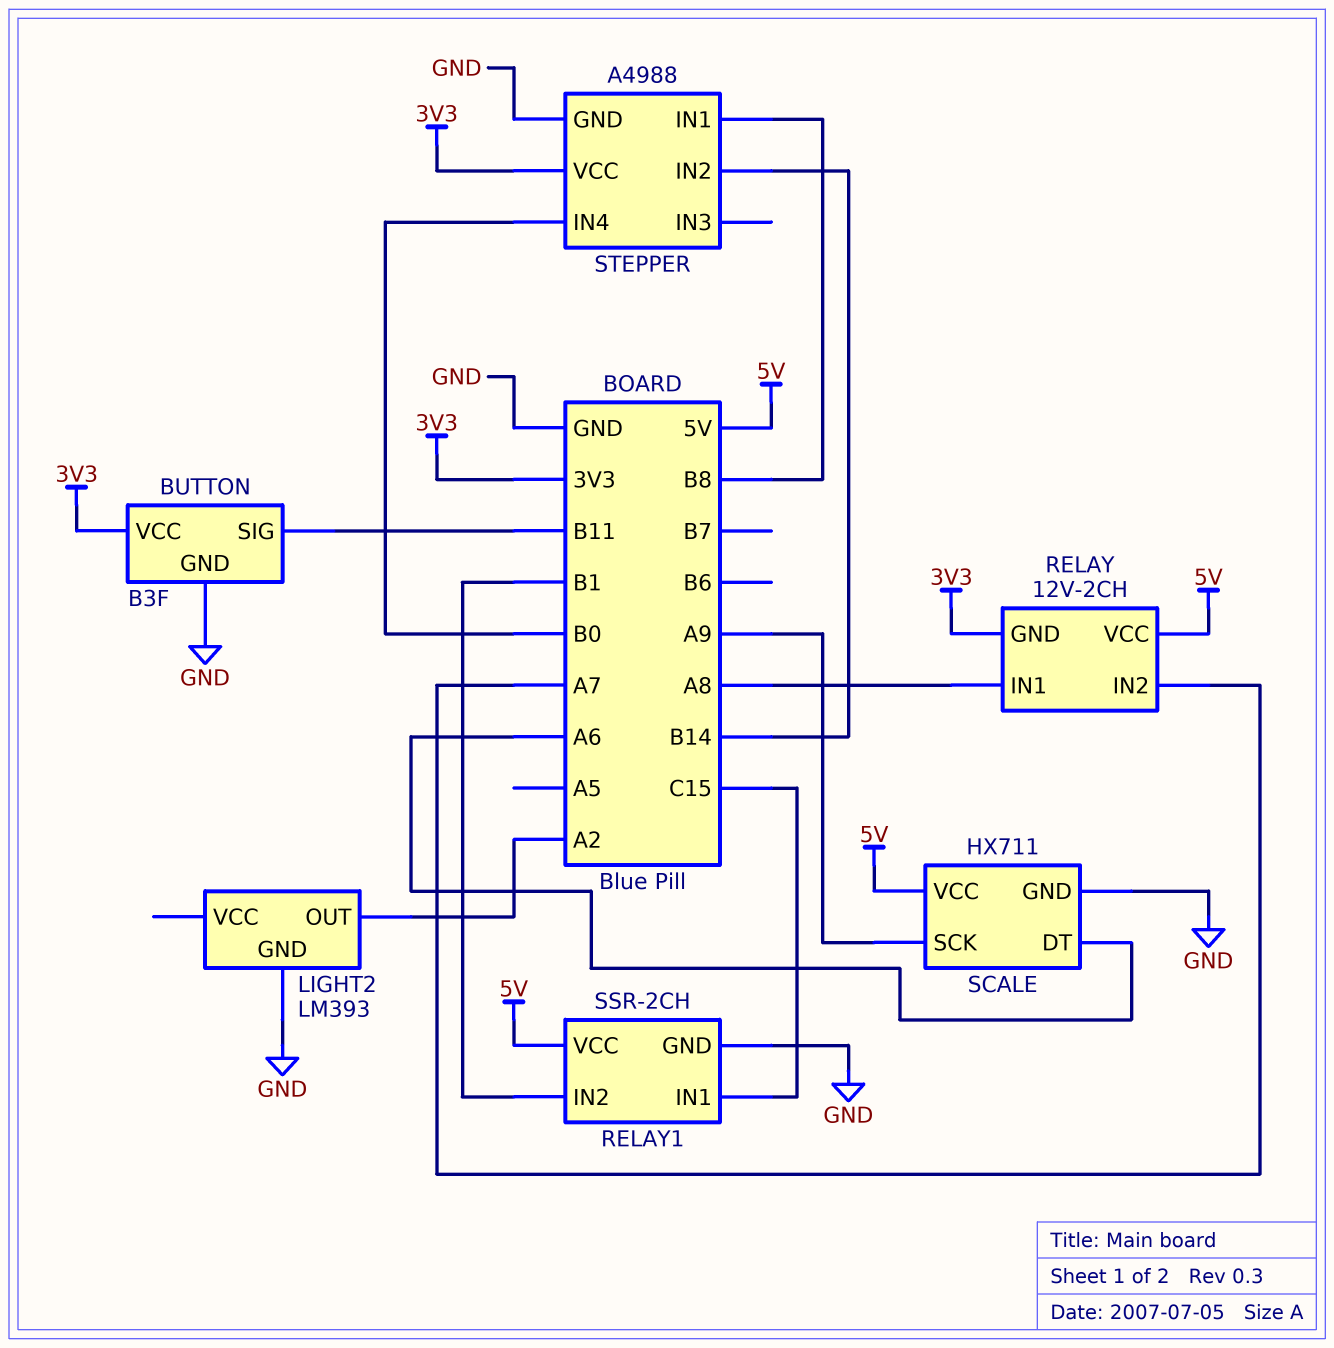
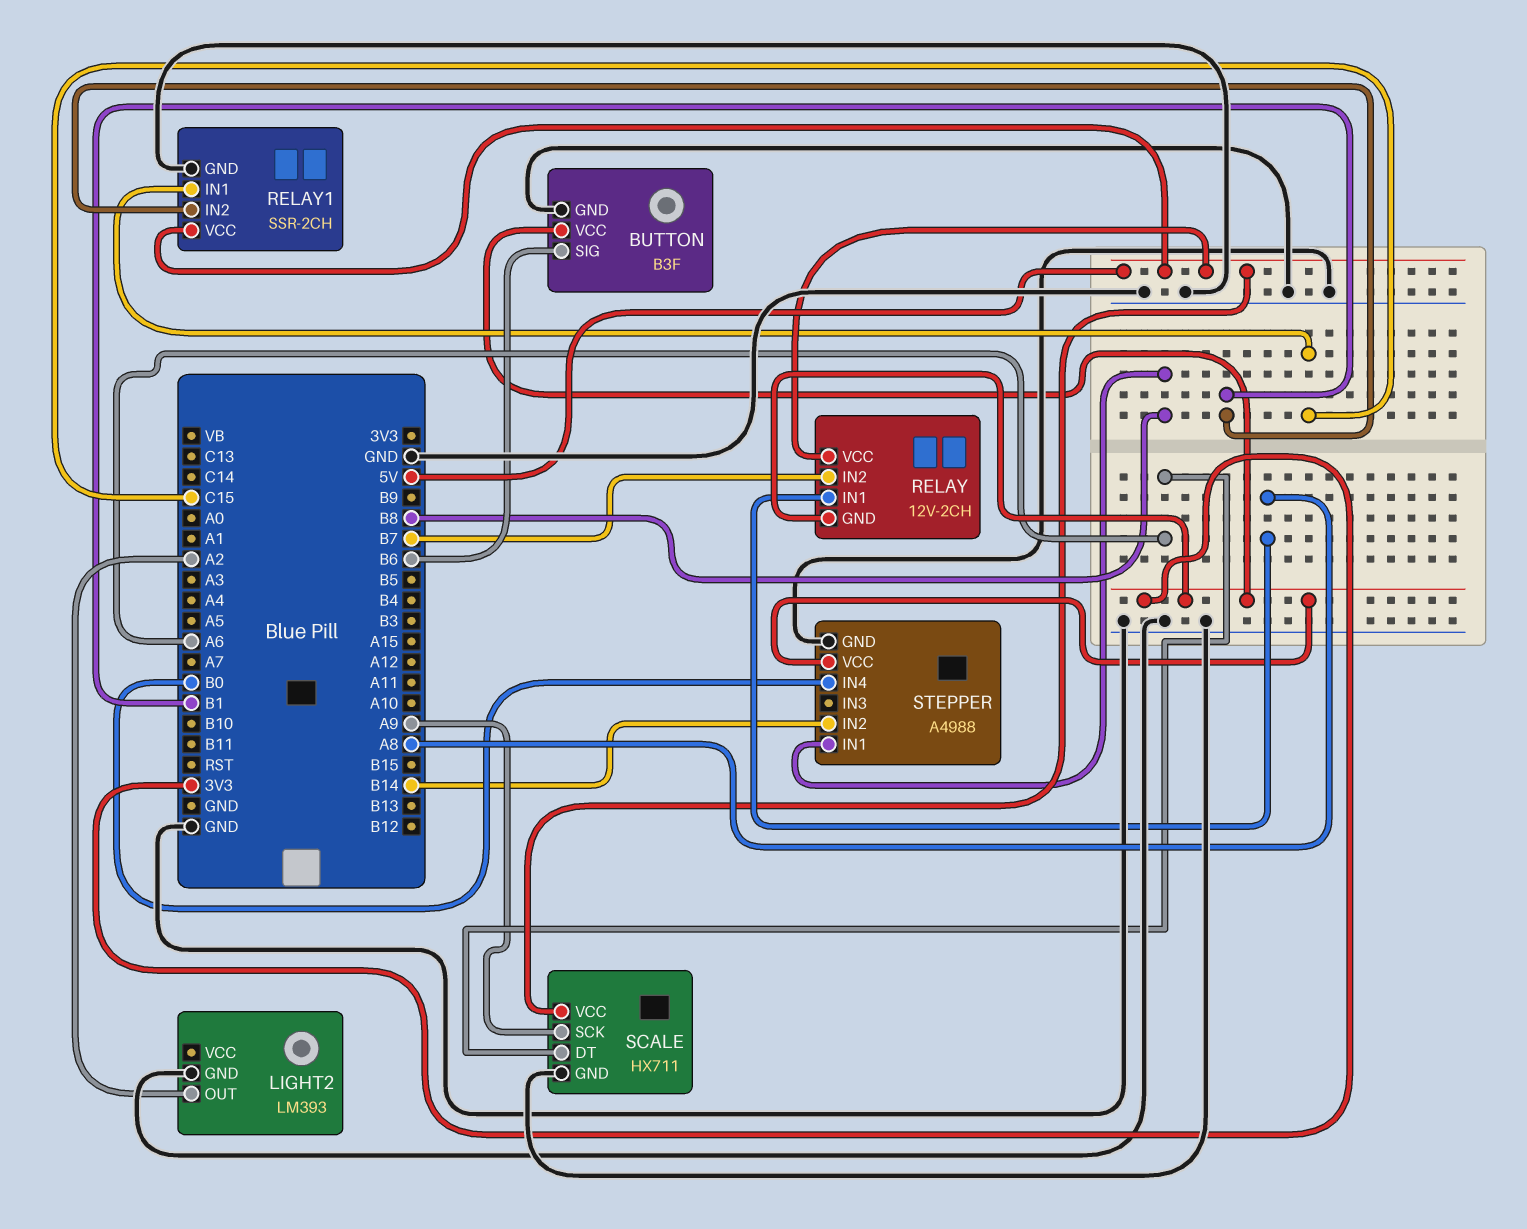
BUTTON pin SIG: B11 -> B6
RELAY pin IN2: A7 -> B7

